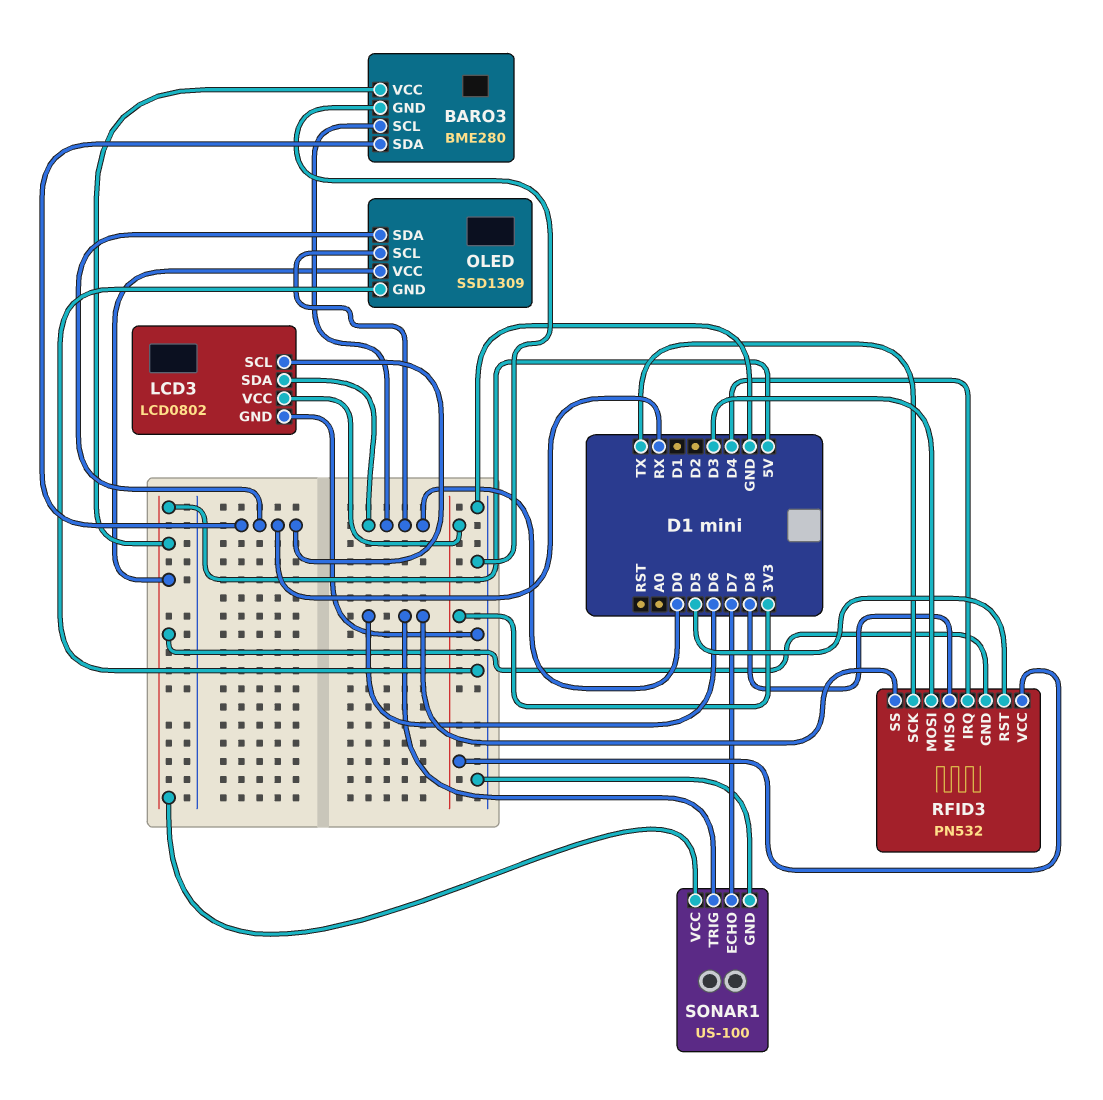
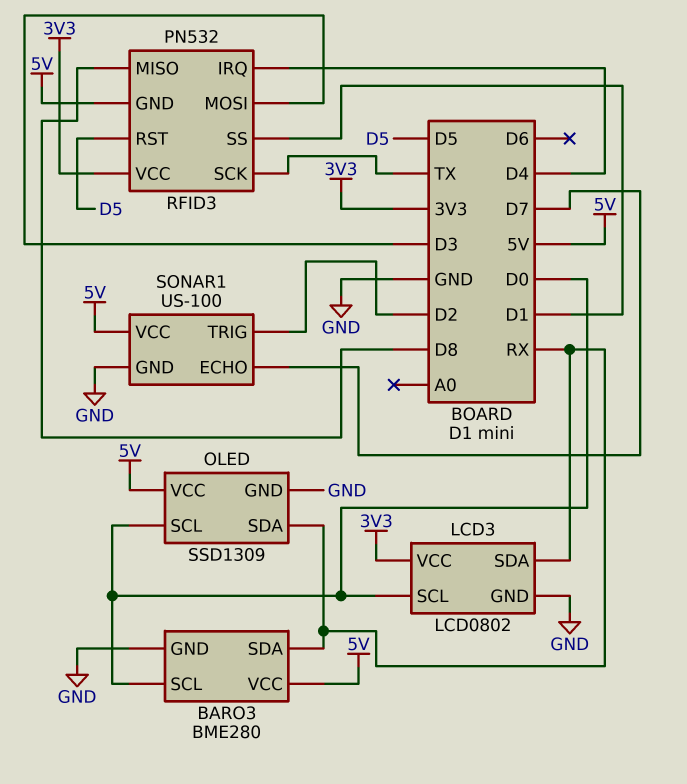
LCD3 pin SCL: RX -> D0
LCD3 pin SDA: D0 -> RX
RFID3 pin SS: D6 -> D1
SONAR1 pin TRIG: D6 -> D2

